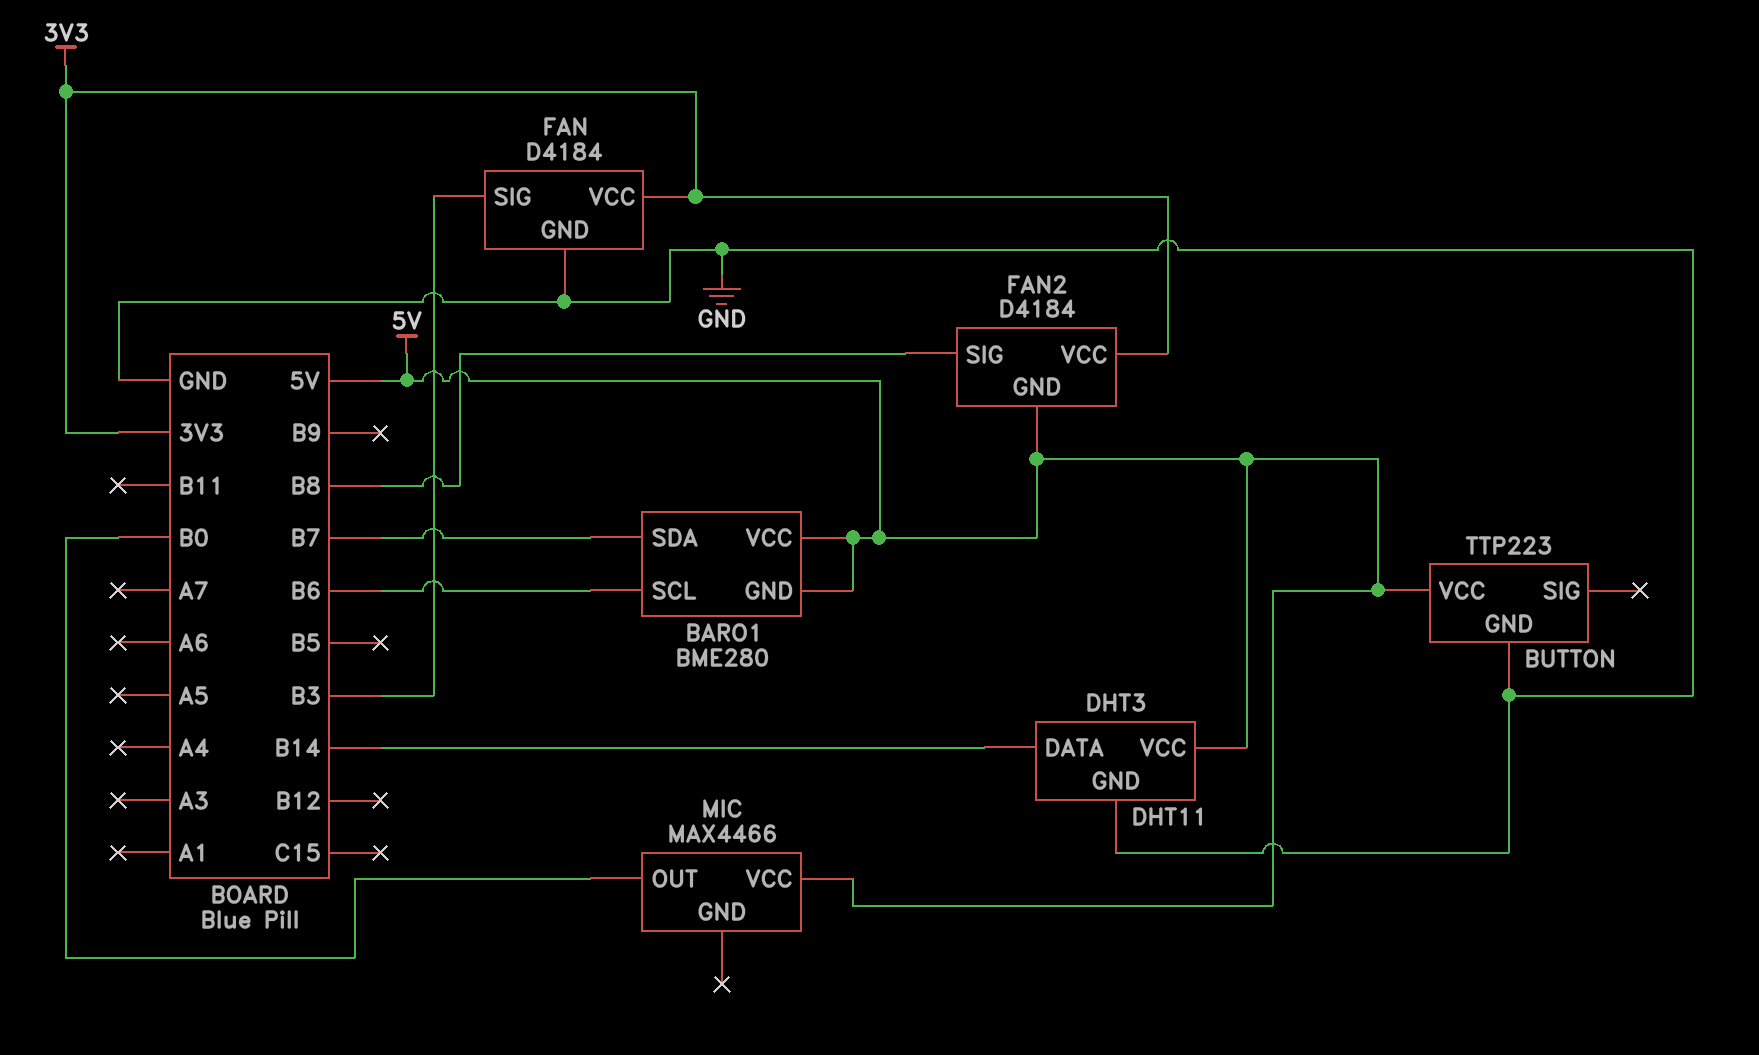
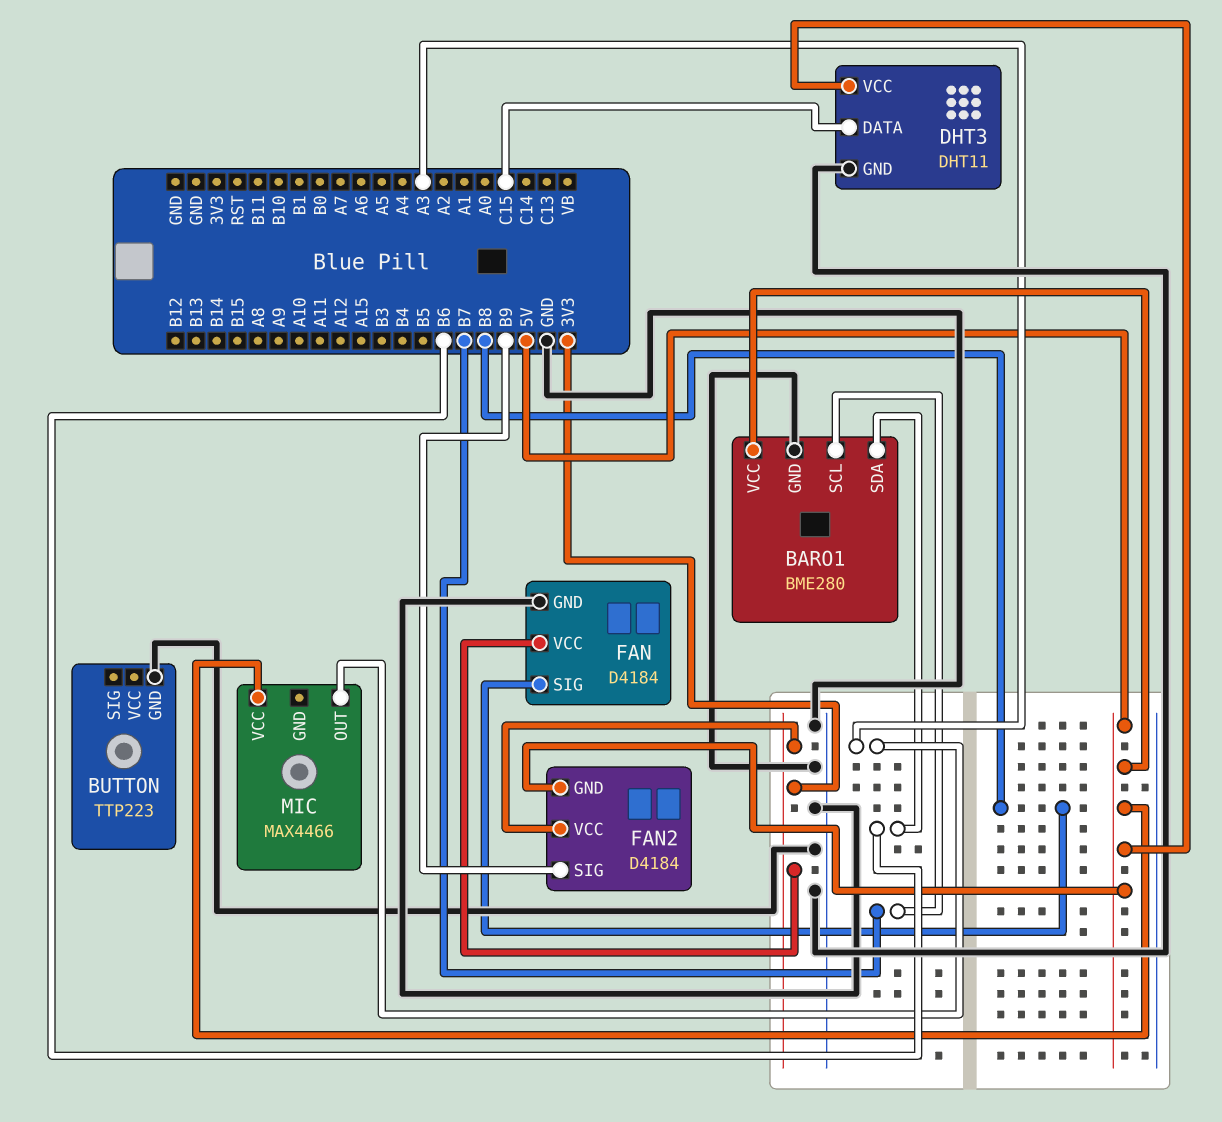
BARO1 pin GND: 5V -> GND
BARO1 pin SCL: B6 -> B7
BARO1 pin SDA: B7 -> B6
BUTTON pin VCC: 5V -> none
DHT3 pin DATA: B14 -> C15
FAN pin SIG: B3 -> B8
FAN2 pin SIG: B8 -> B9
MIC pin OUT: B0 -> A3

